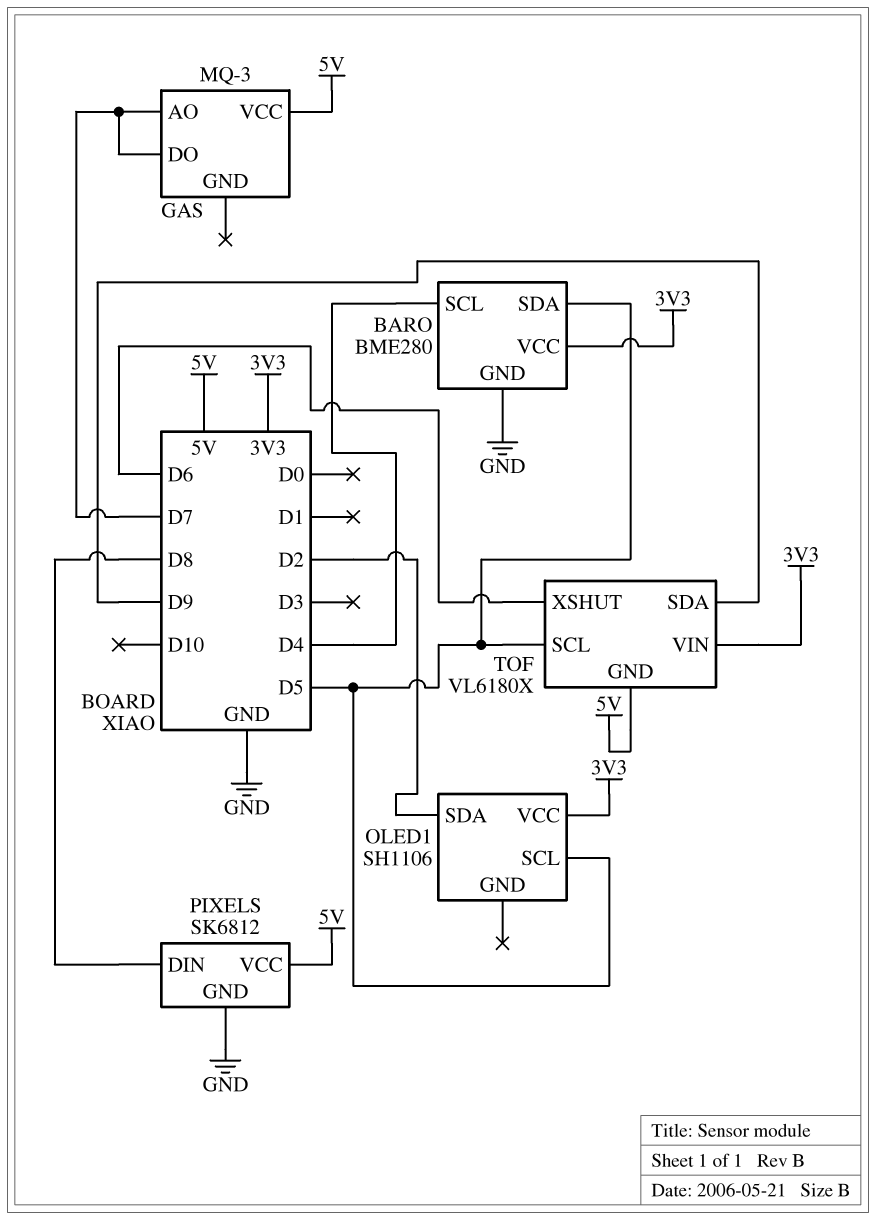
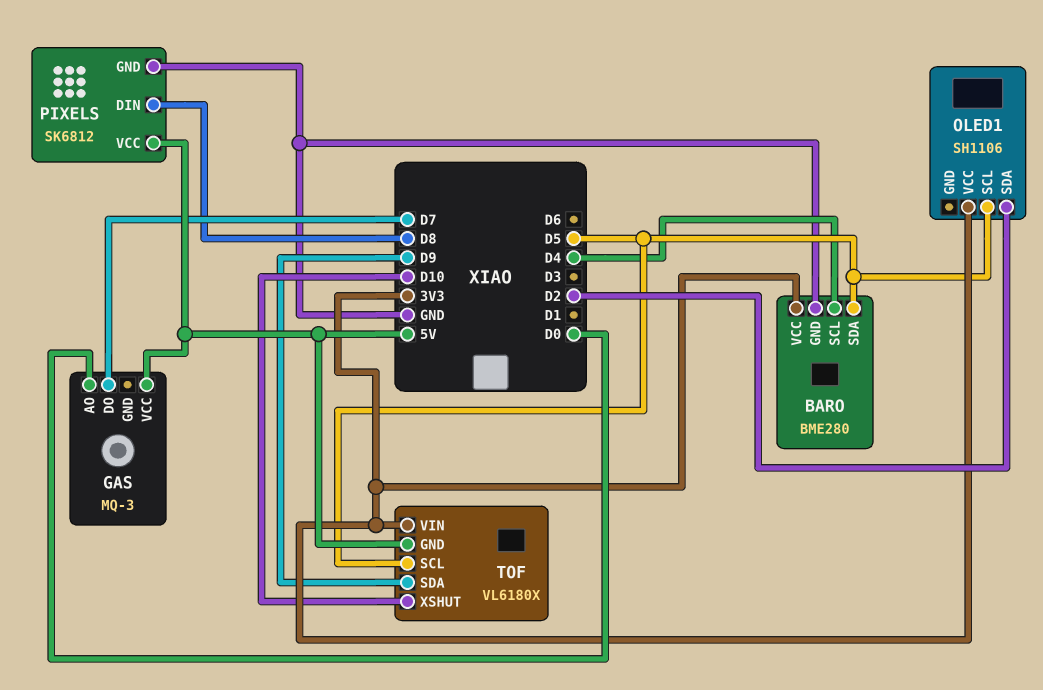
GAS pin AO: D7 -> D0
TOF pin XSHUT: D6 -> D10

